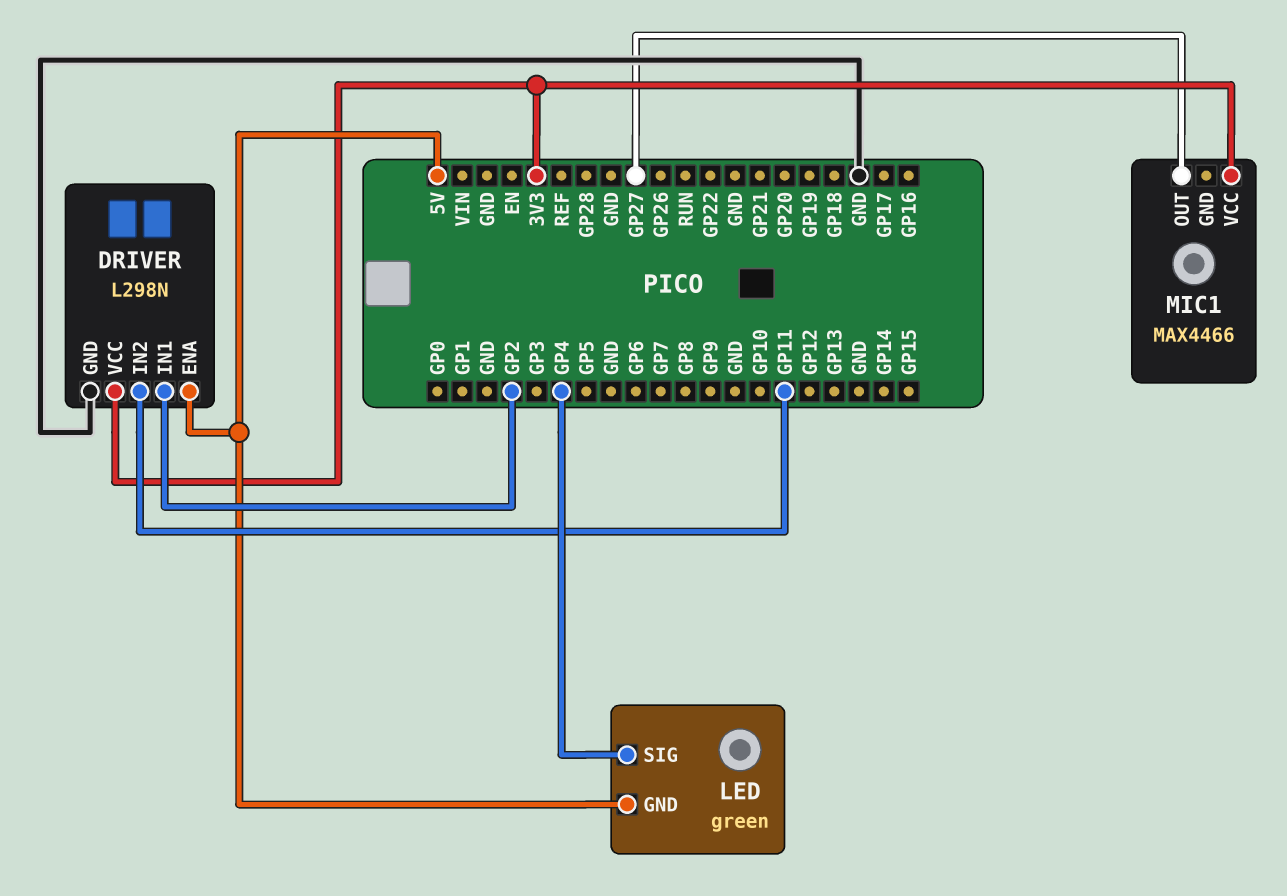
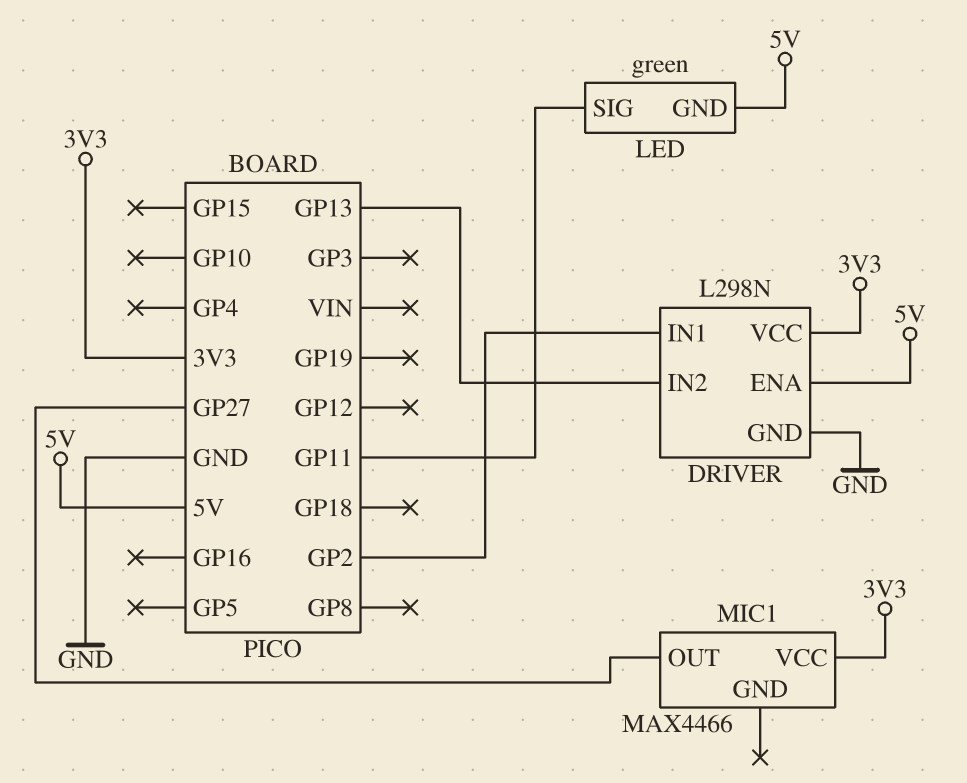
DRIVER pin IN2: GP11 -> GP13
LED pin SIG: GP4 -> GP11

